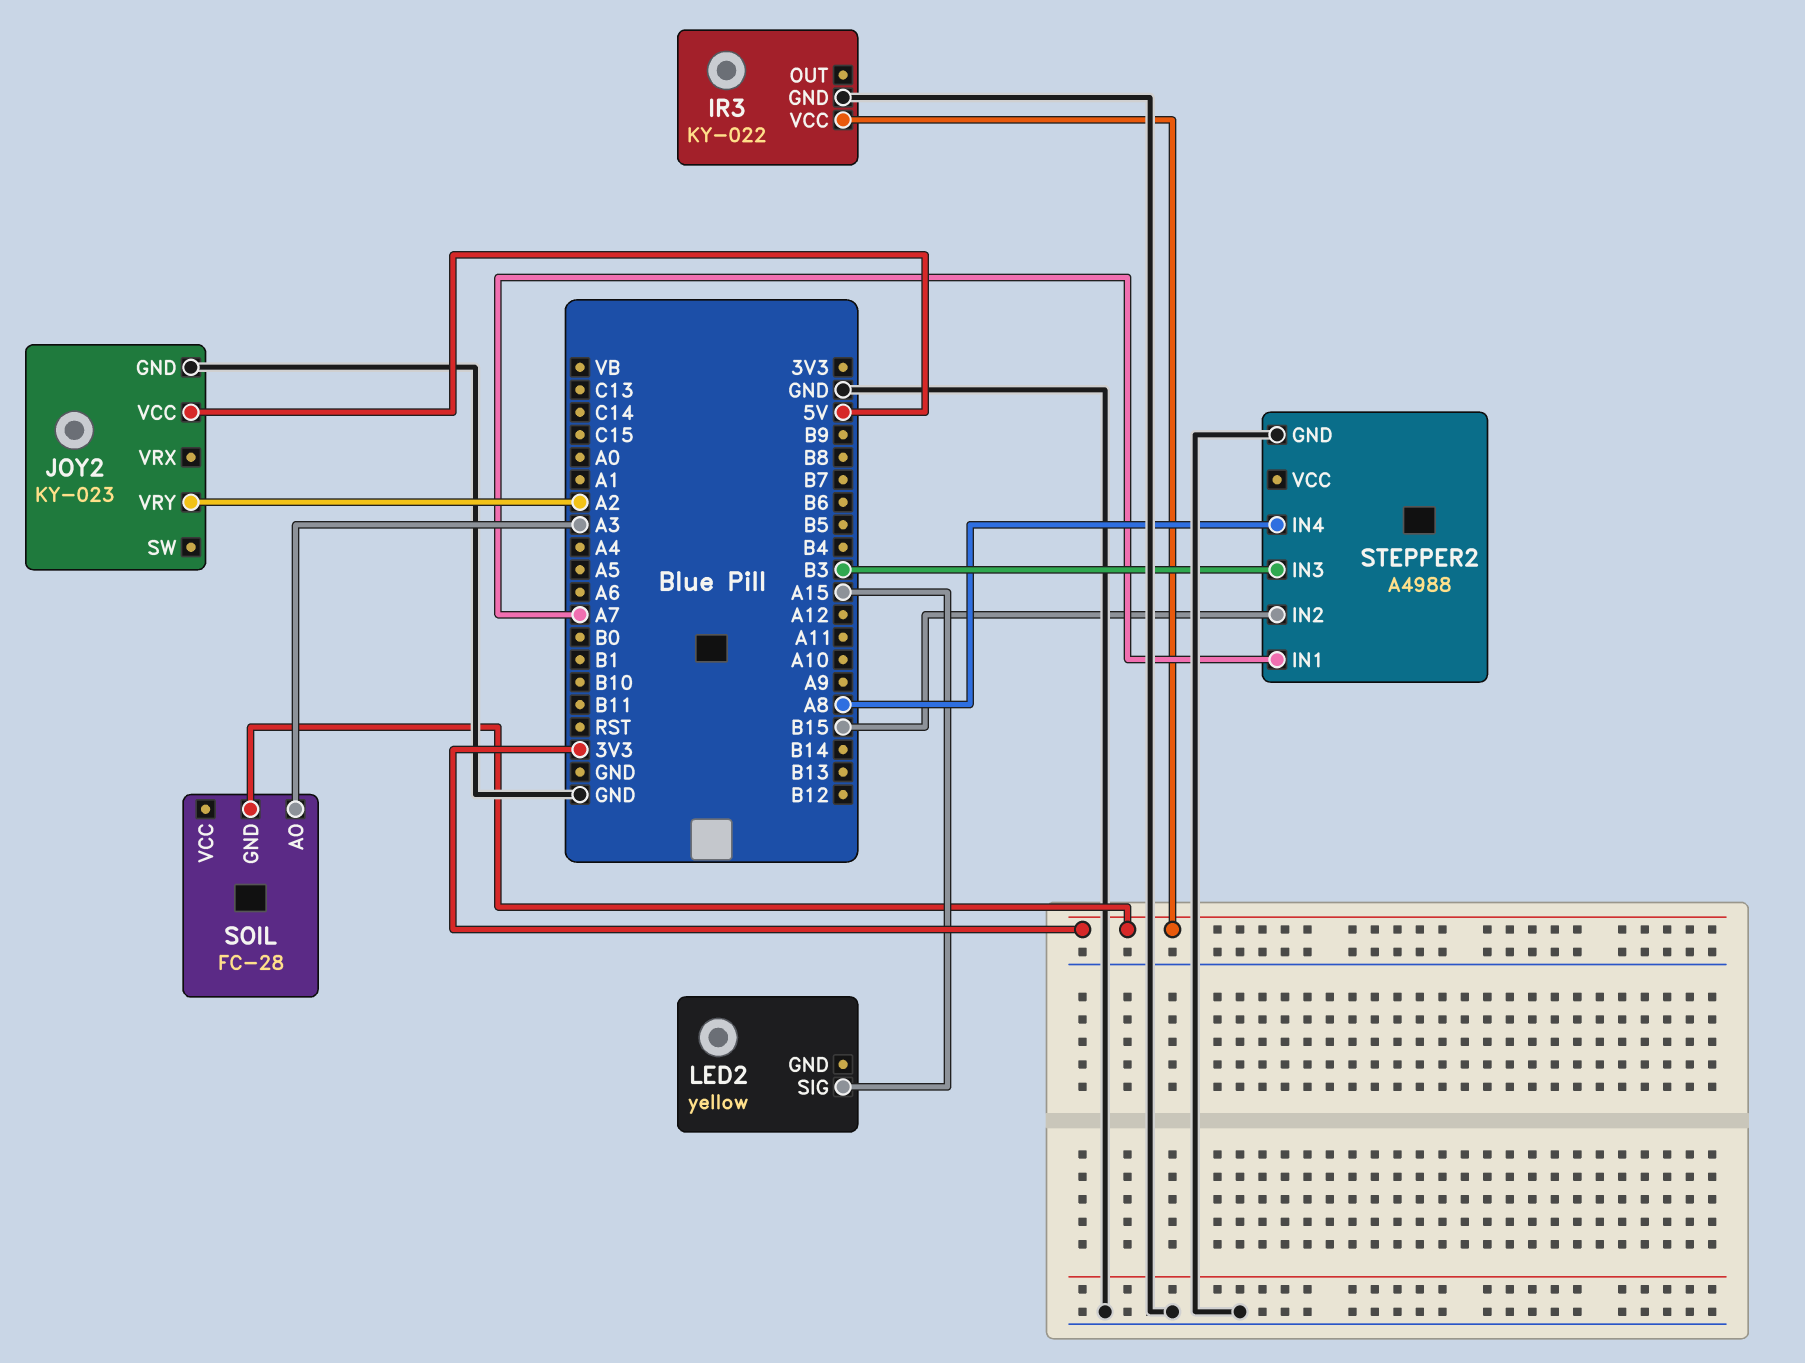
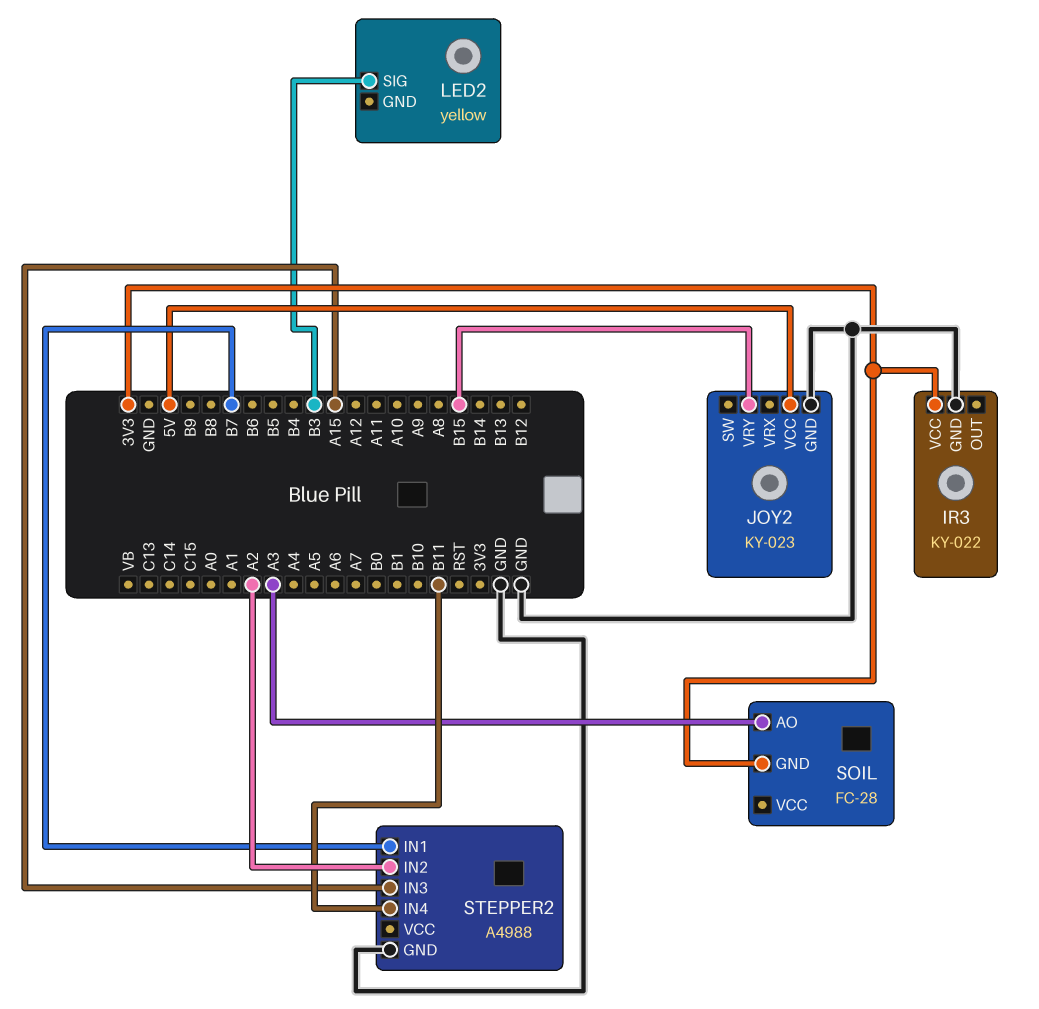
JOY2 pin VRY: A2 -> B15
LED2 pin SIG: A15 -> B3
STEPPER2 pin IN1: A7 -> B7
STEPPER2 pin IN2: B15 -> A2
STEPPER2 pin IN3: B3 -> A15
STEPPER2 pin IN4: A8 -> B11

